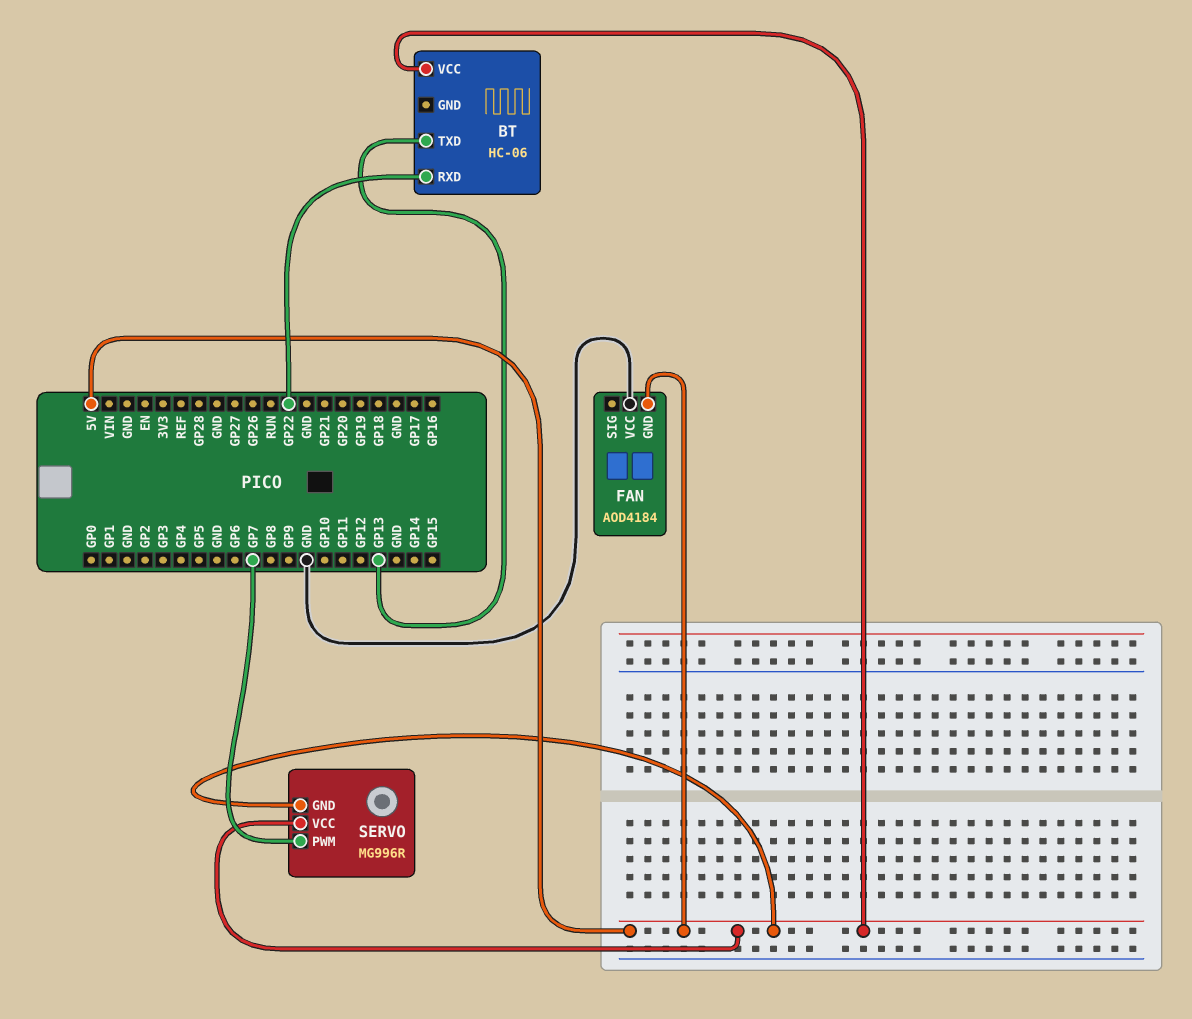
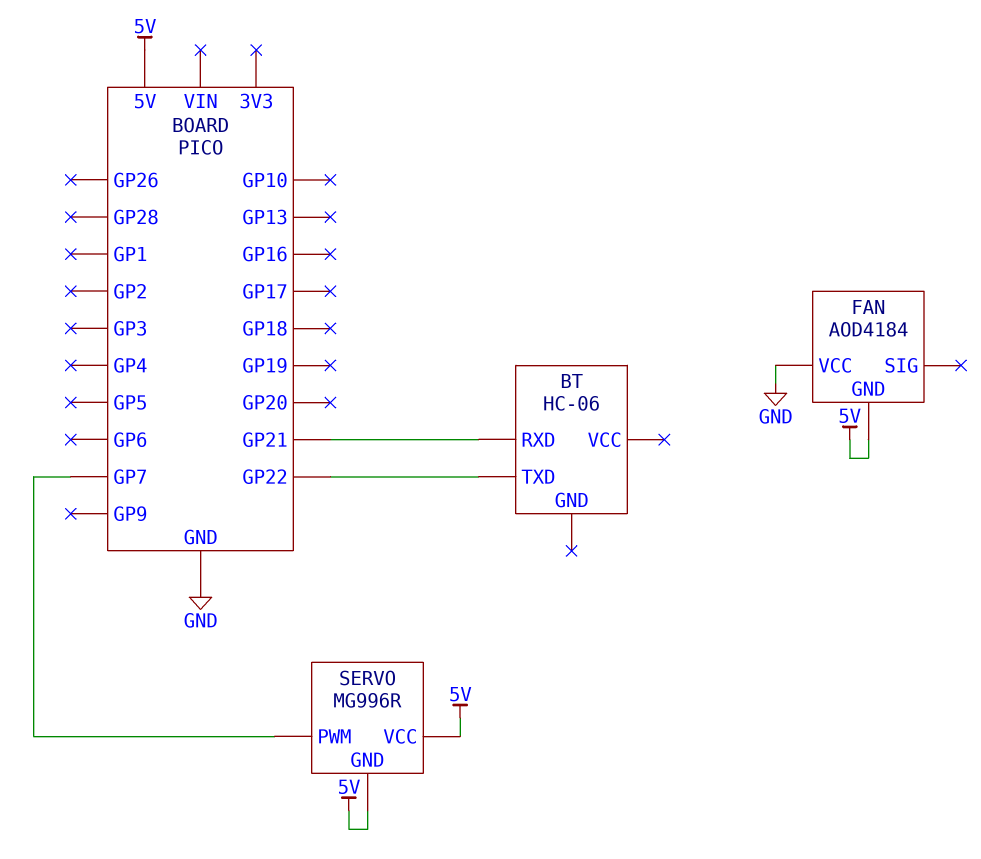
BT pin RXD: GP22 -> GP21
BT pin TXD: GP13 -> GP22
BT pin VCC: 5V -> none

